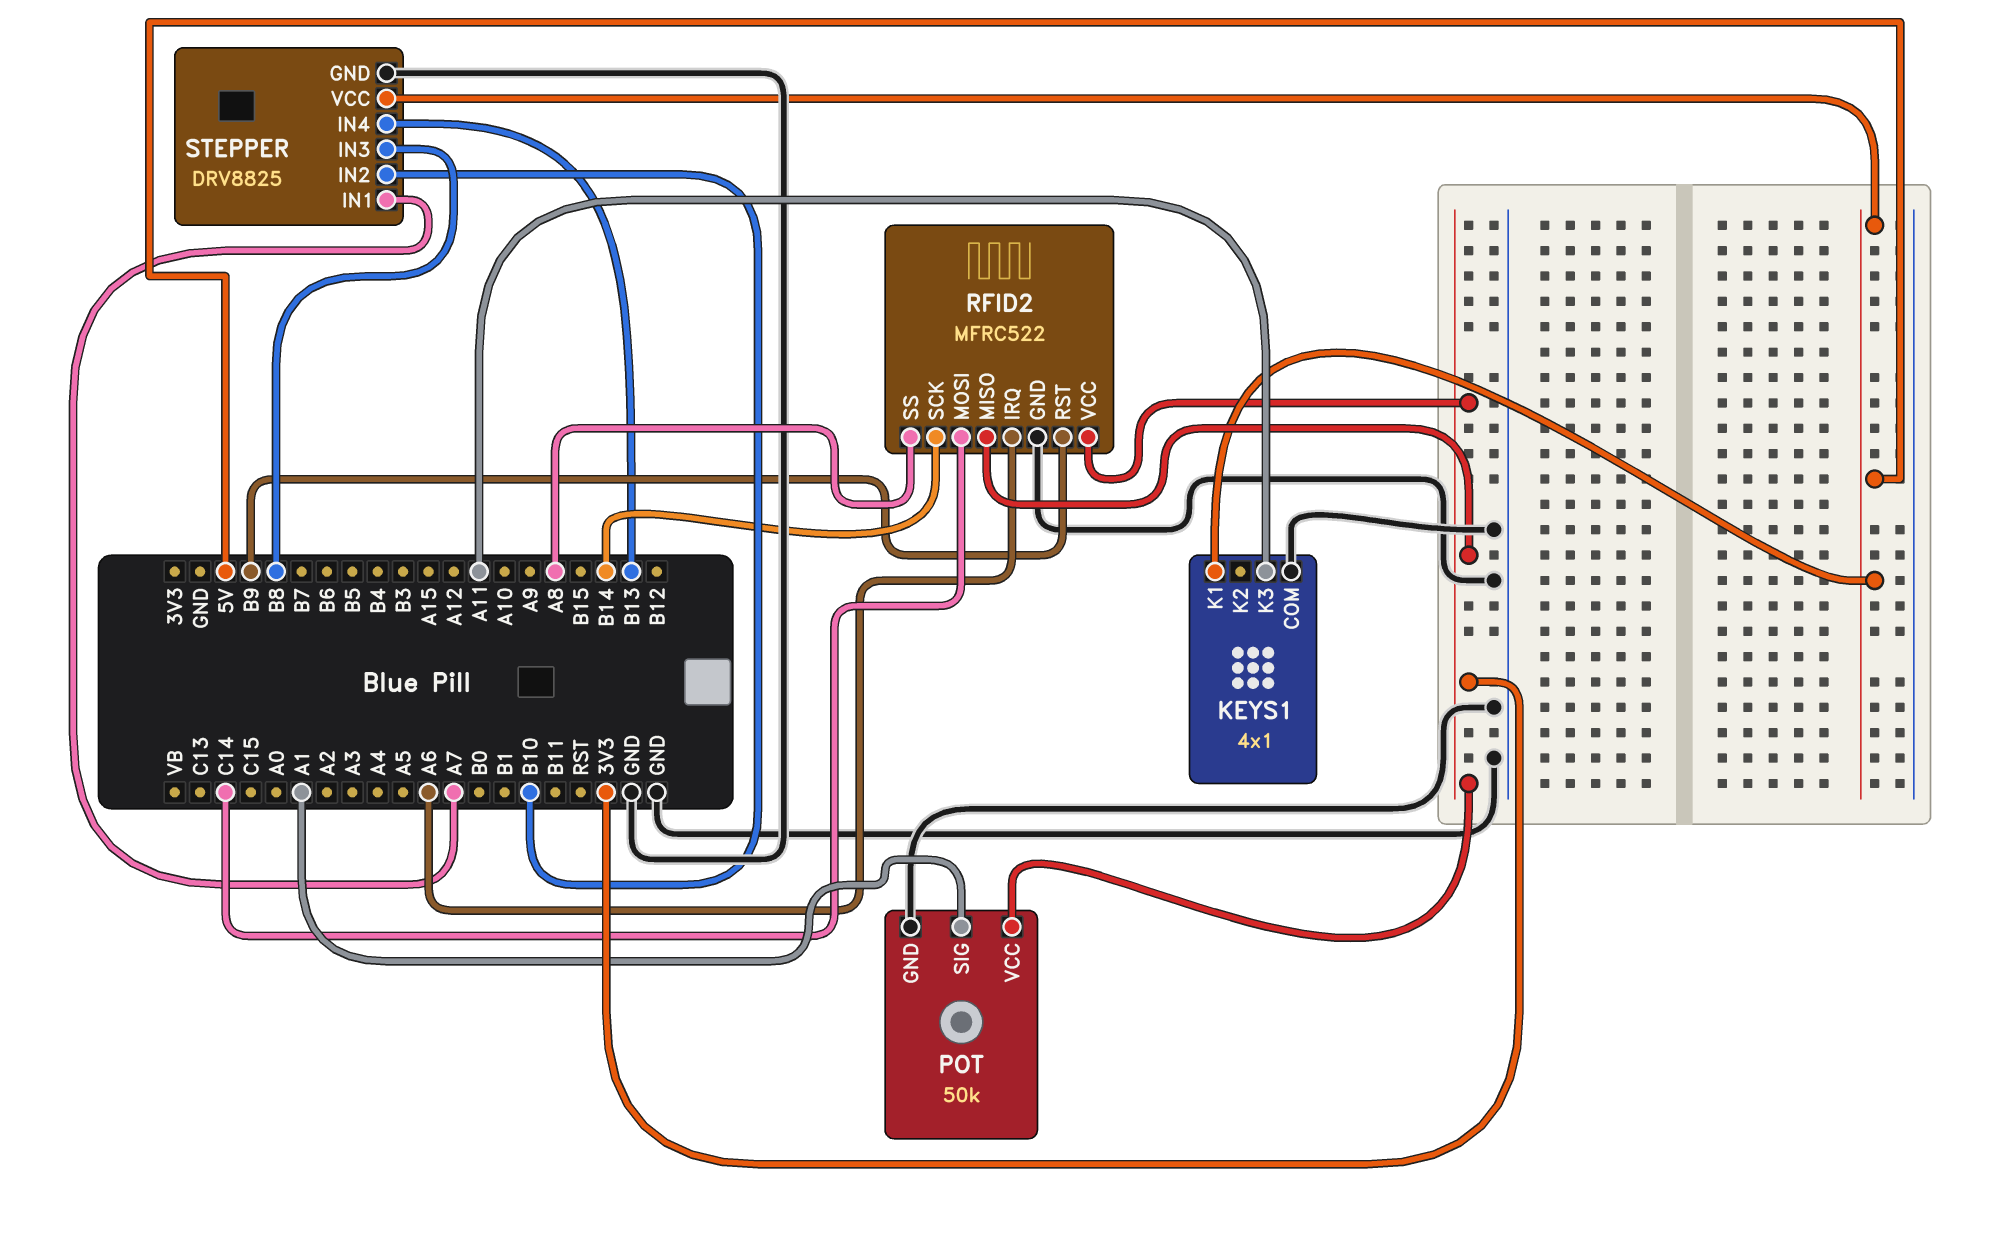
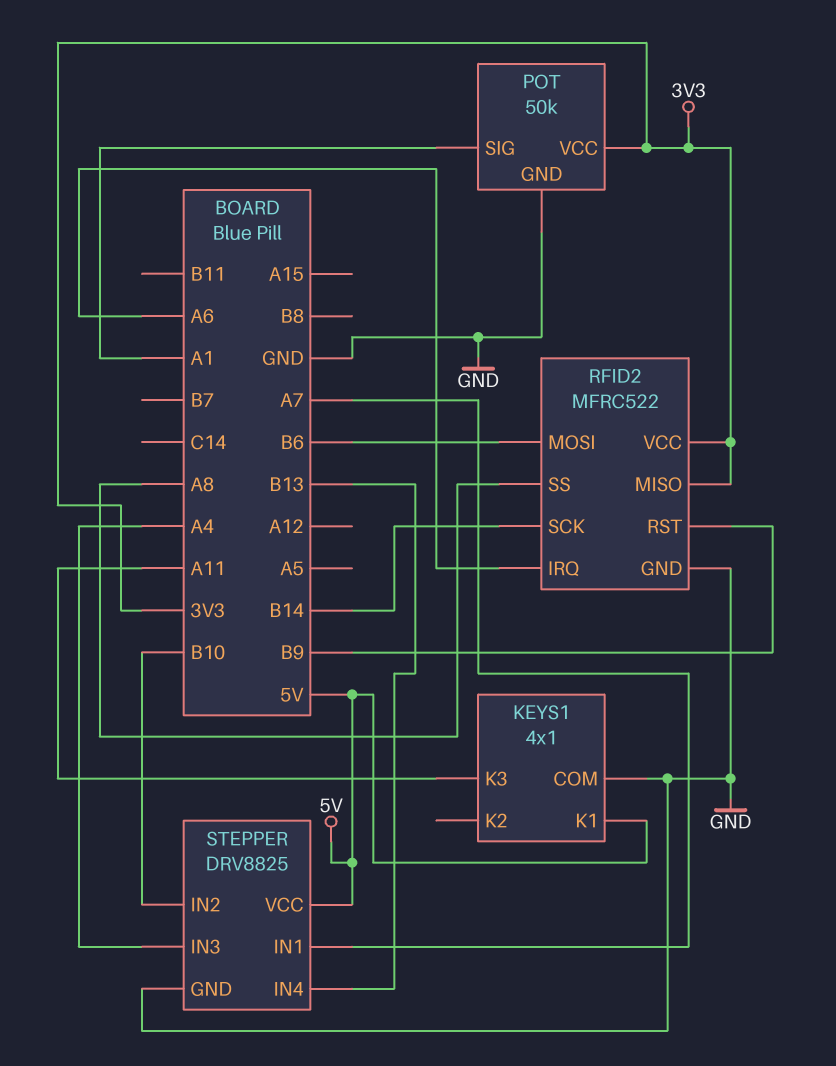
RFID2 pin MOSI: C14 -> B6
STEPPER pin IN3: B8 -> A4

